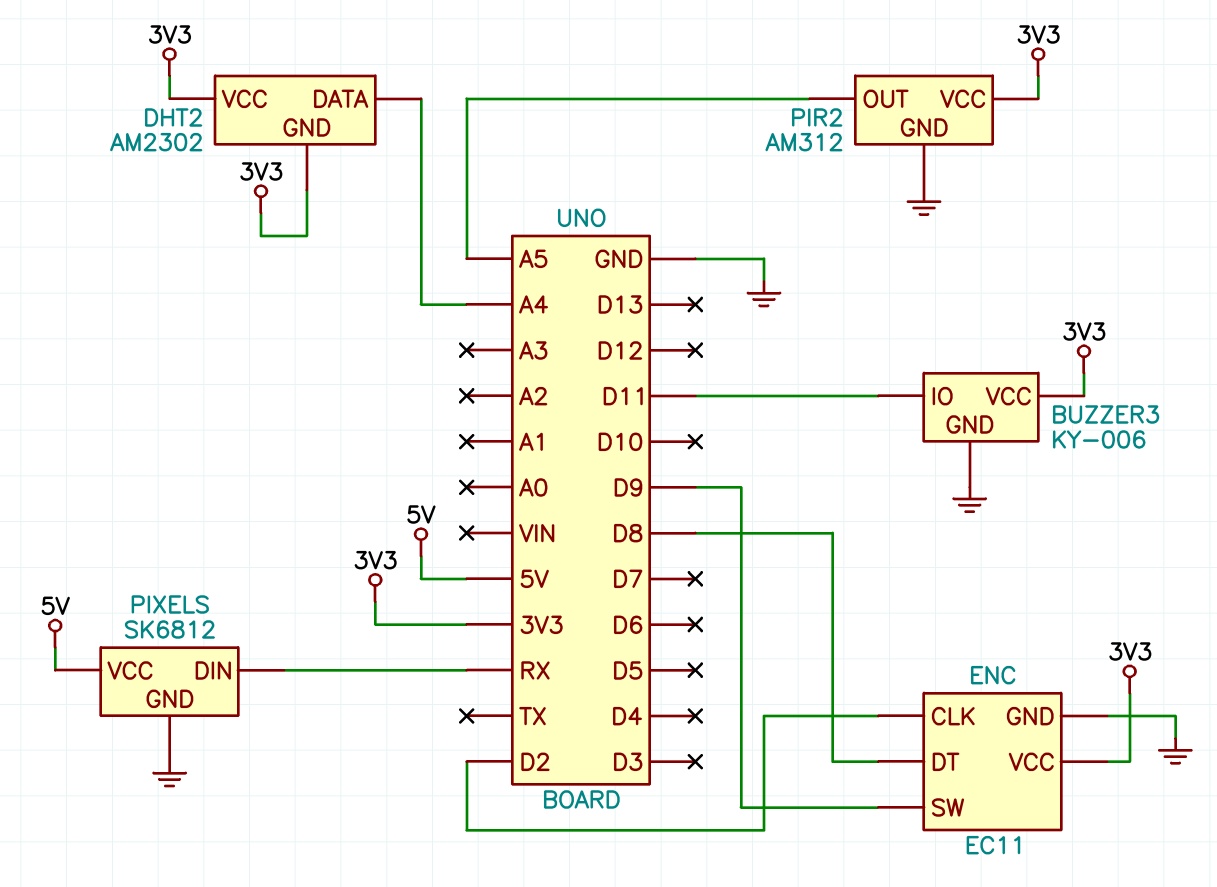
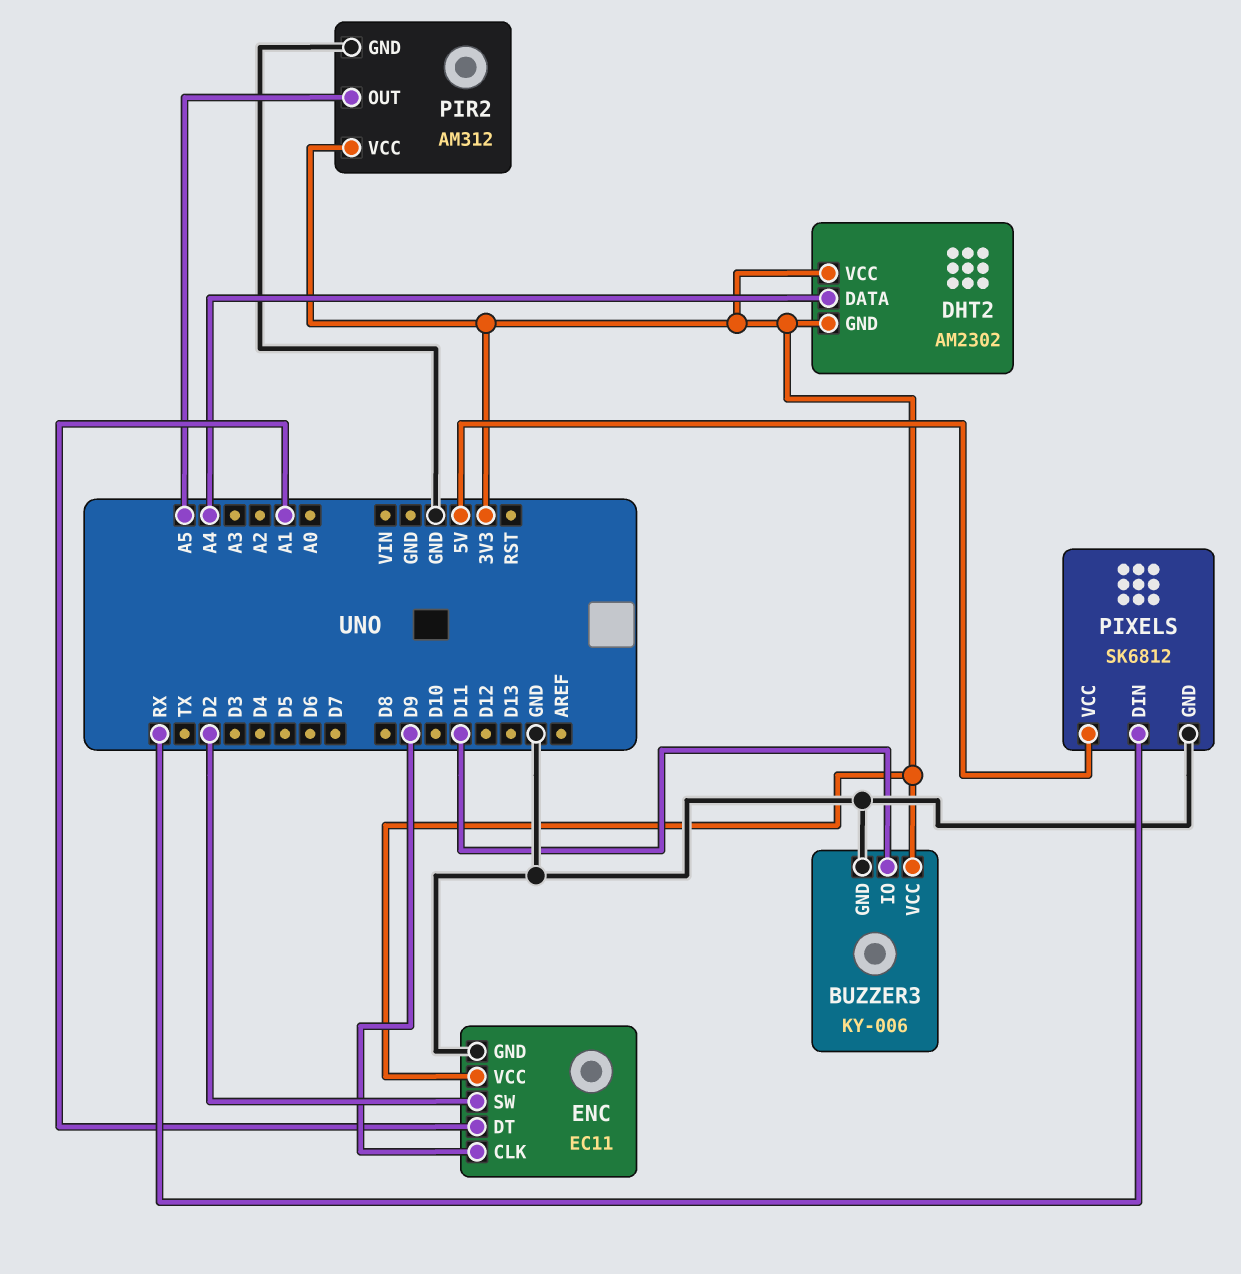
ENC pin CLK: D2 -> D9
ENC pin DT: D8 -> A1
ENC pin SW: D9 -> D2

